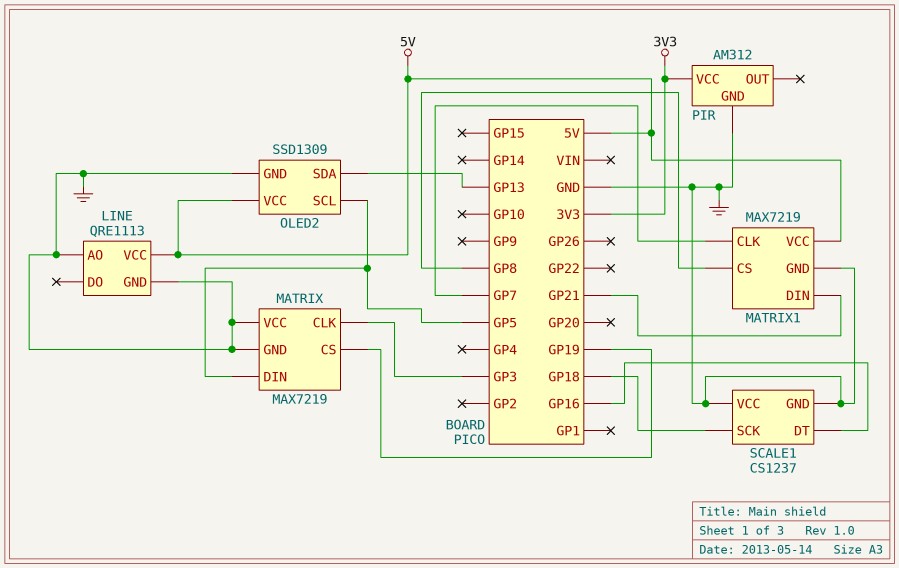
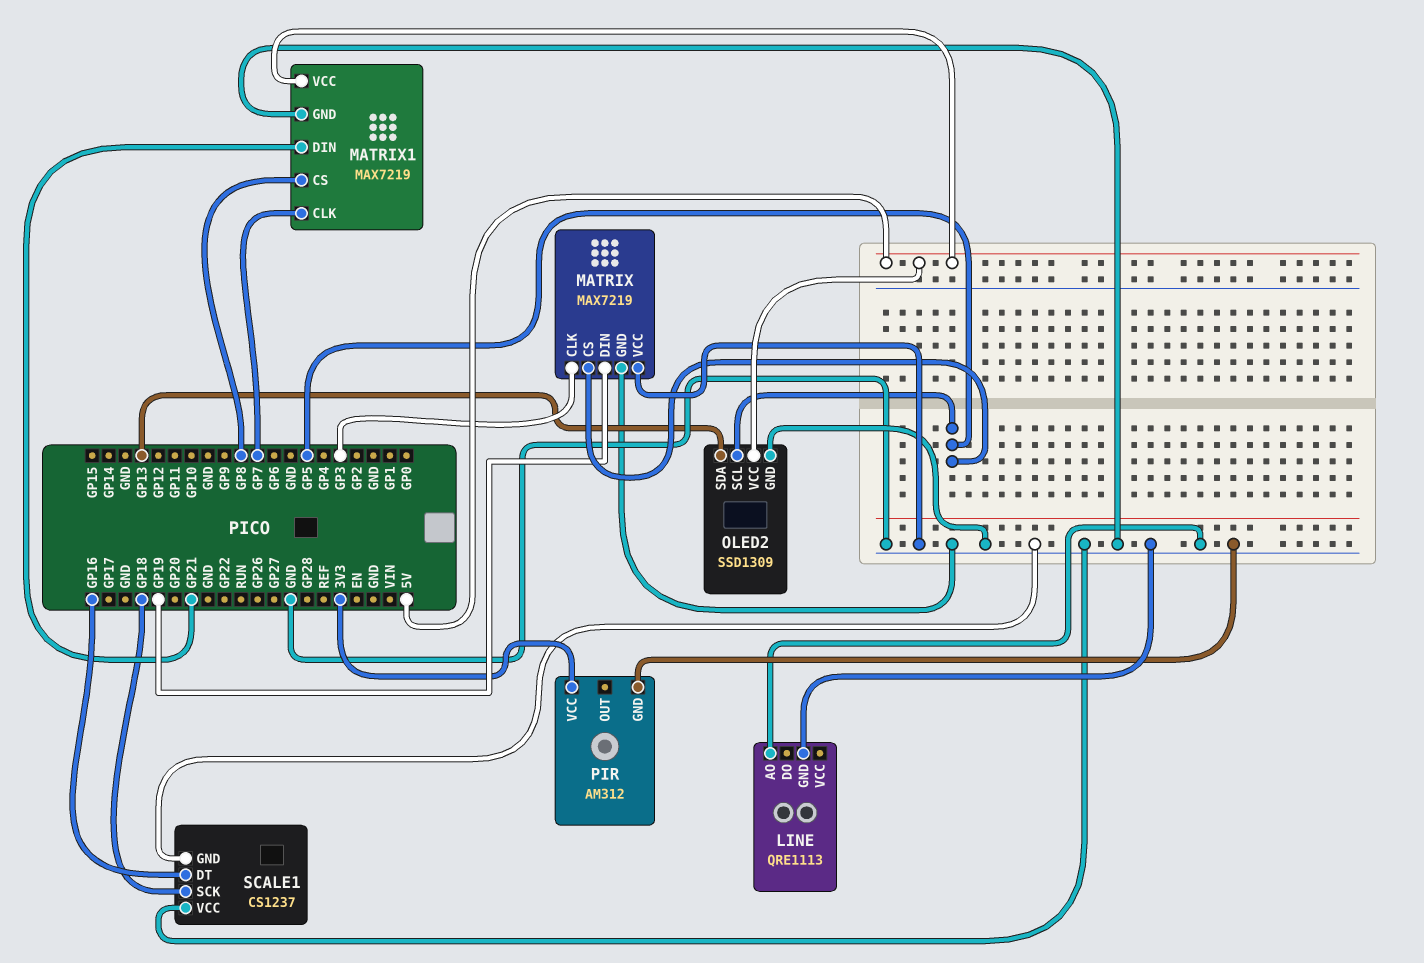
LINE pin VCC: 5V -> none
MATRIX pin CS: GP19 -> GP5
MATRIX pin DIN: GP5 -> GP19

